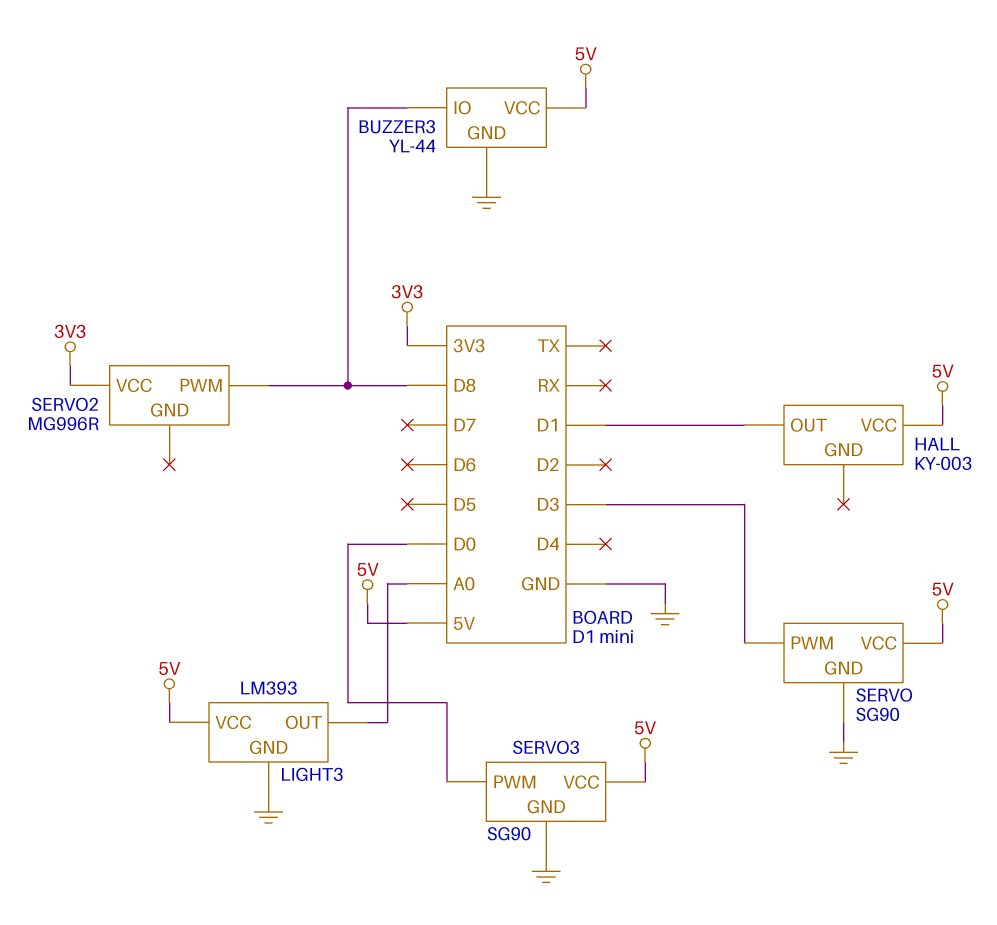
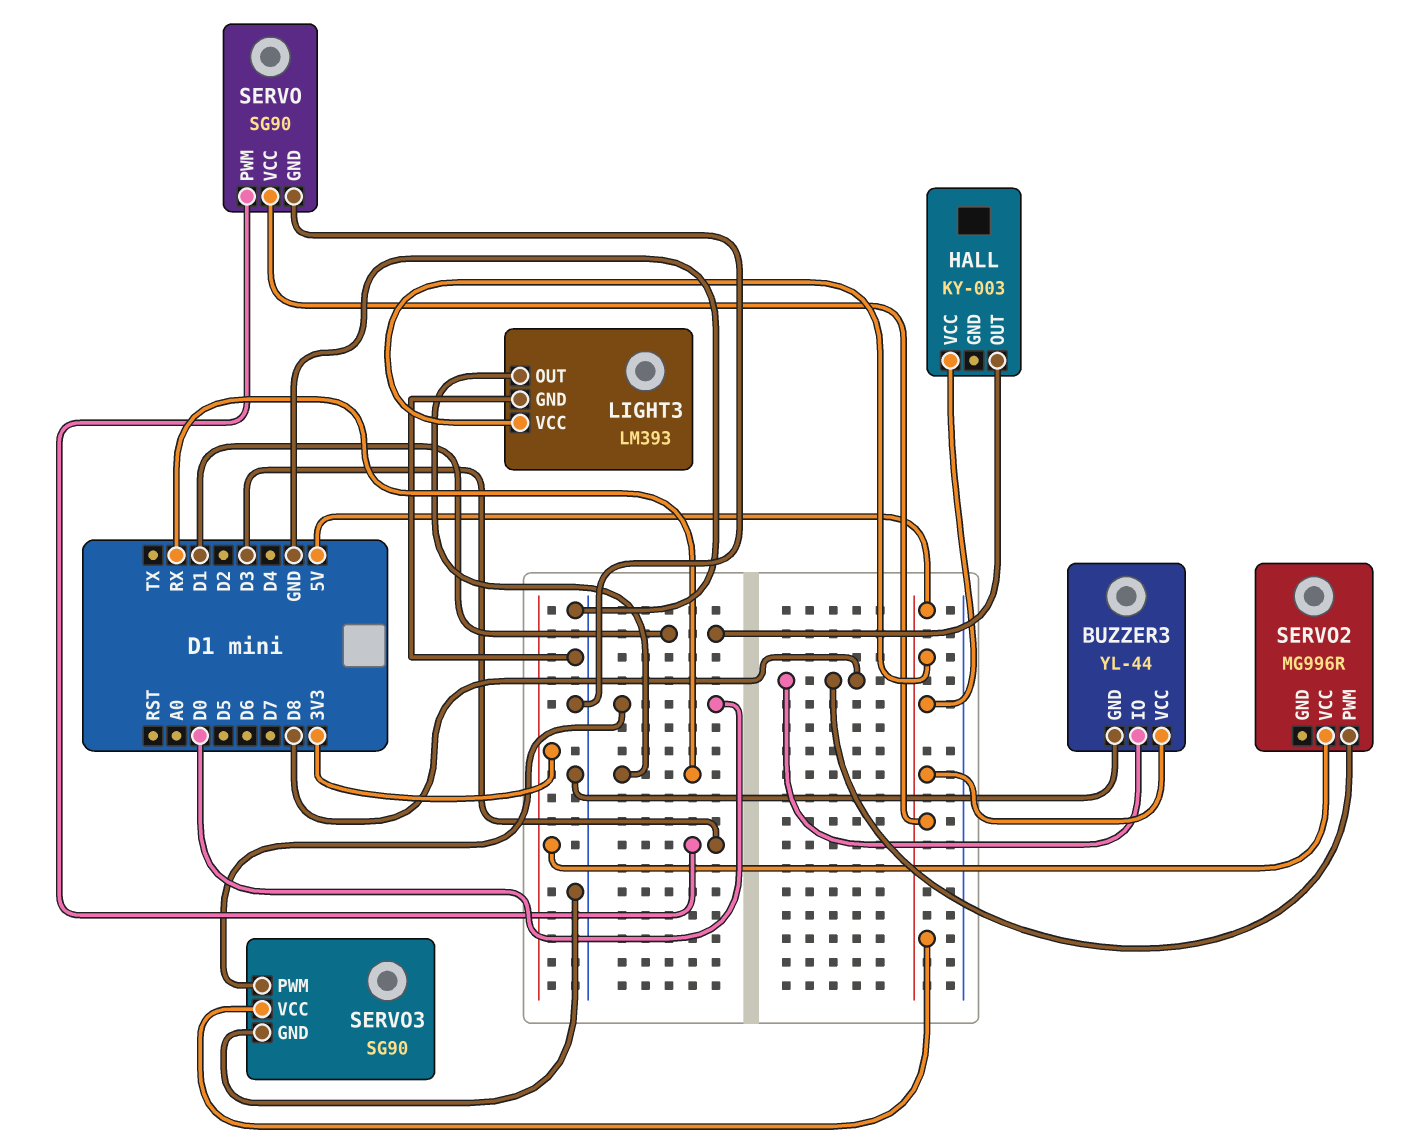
LIGHT3 pin OUT: A0 -> RX

